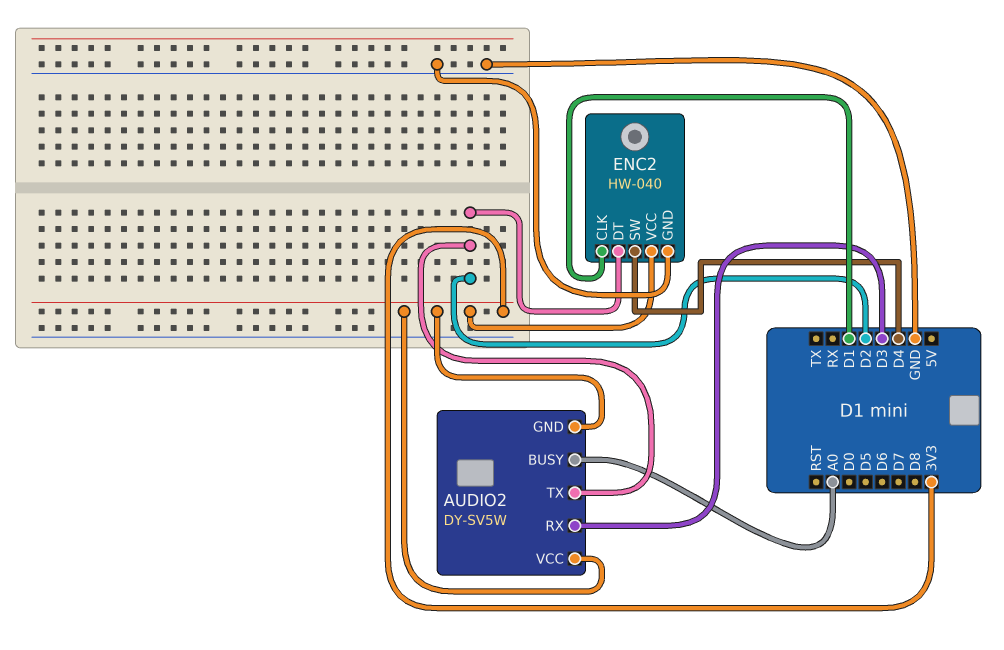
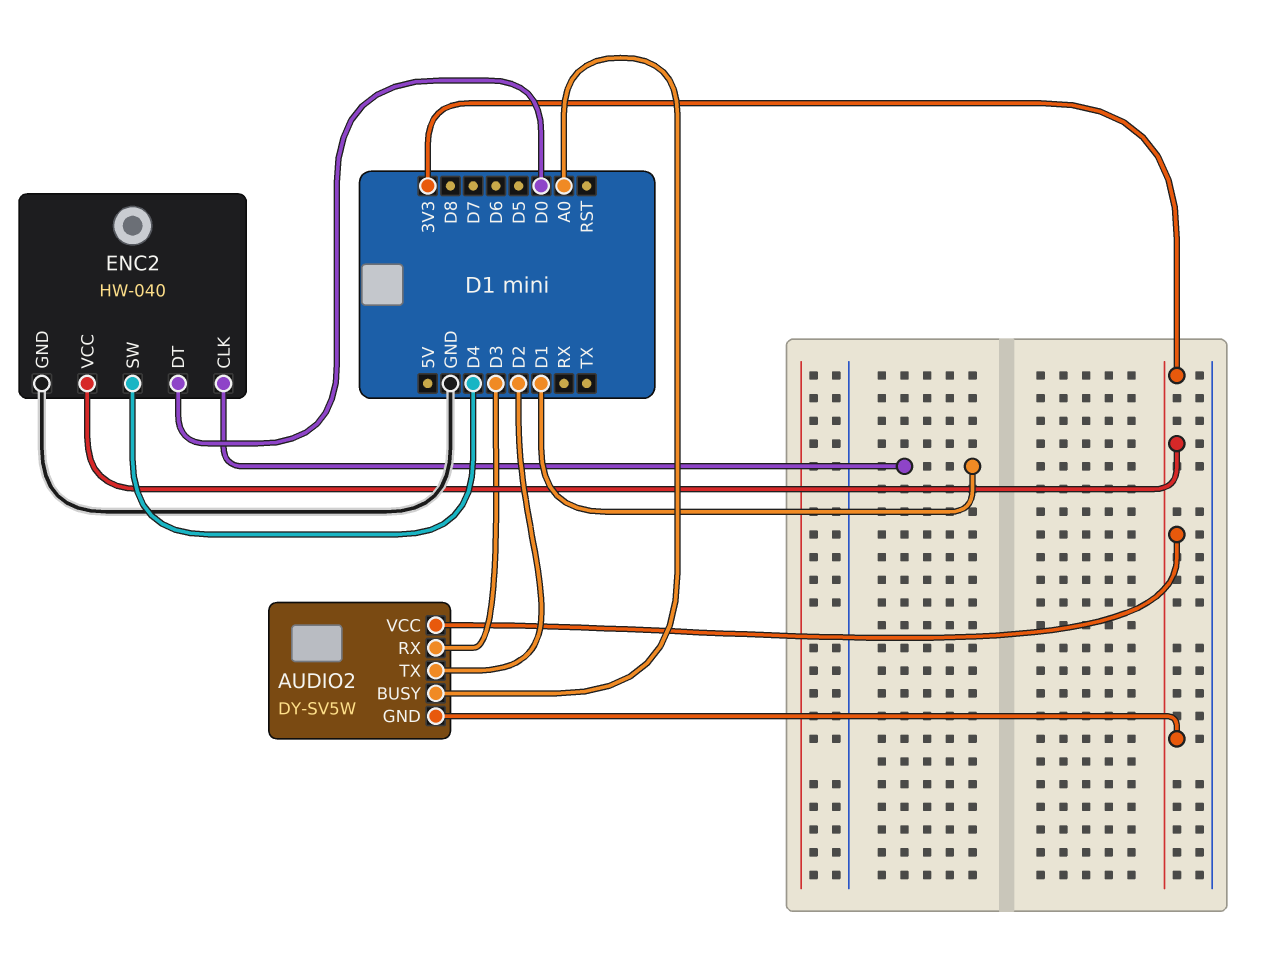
ENC2 pin DT: D2 -> D0

